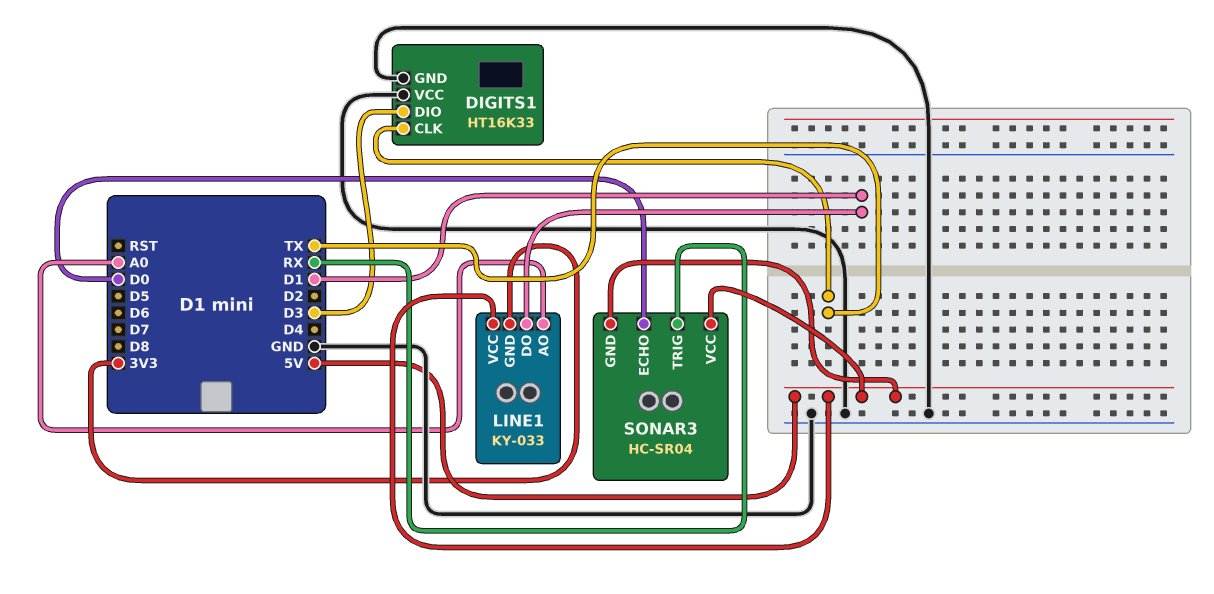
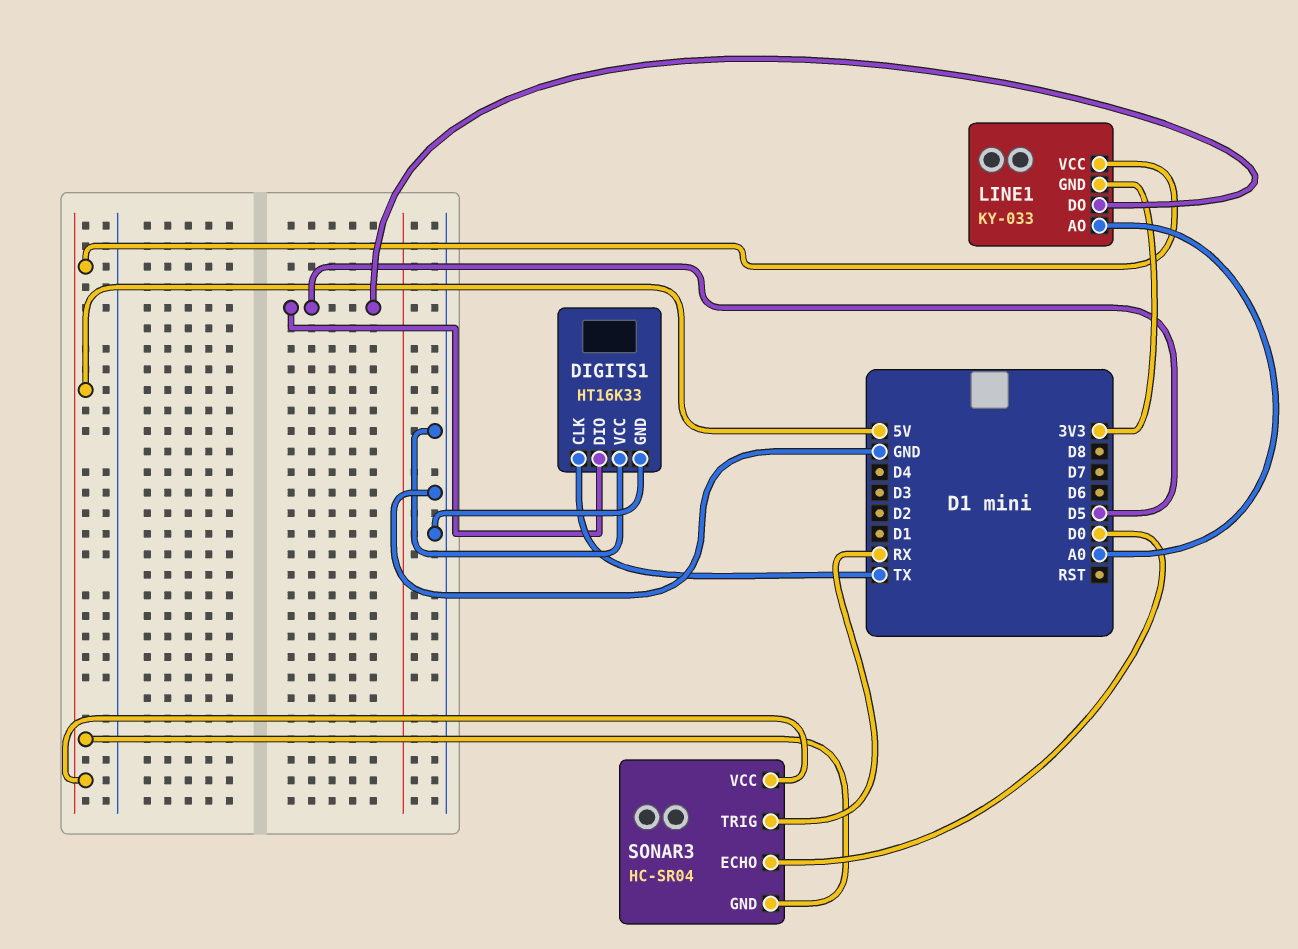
DIGITS1 pin DIO: D3 -> D5
LINE1 pin DO: D1 -> D5

